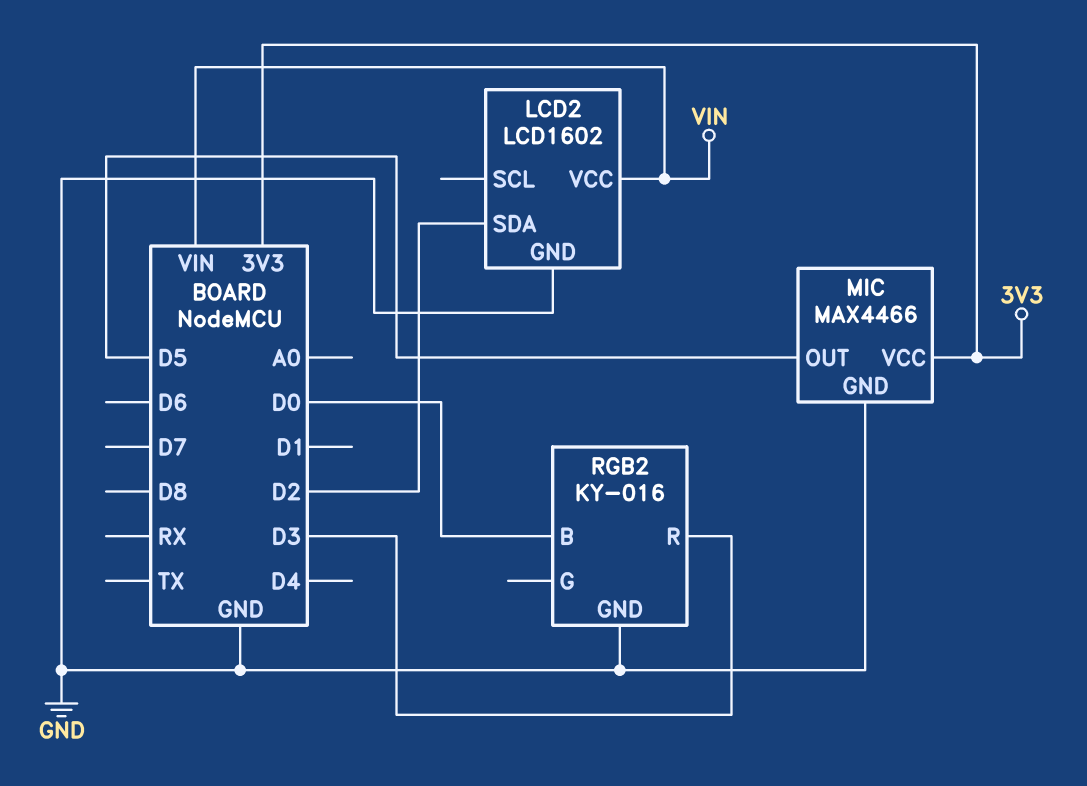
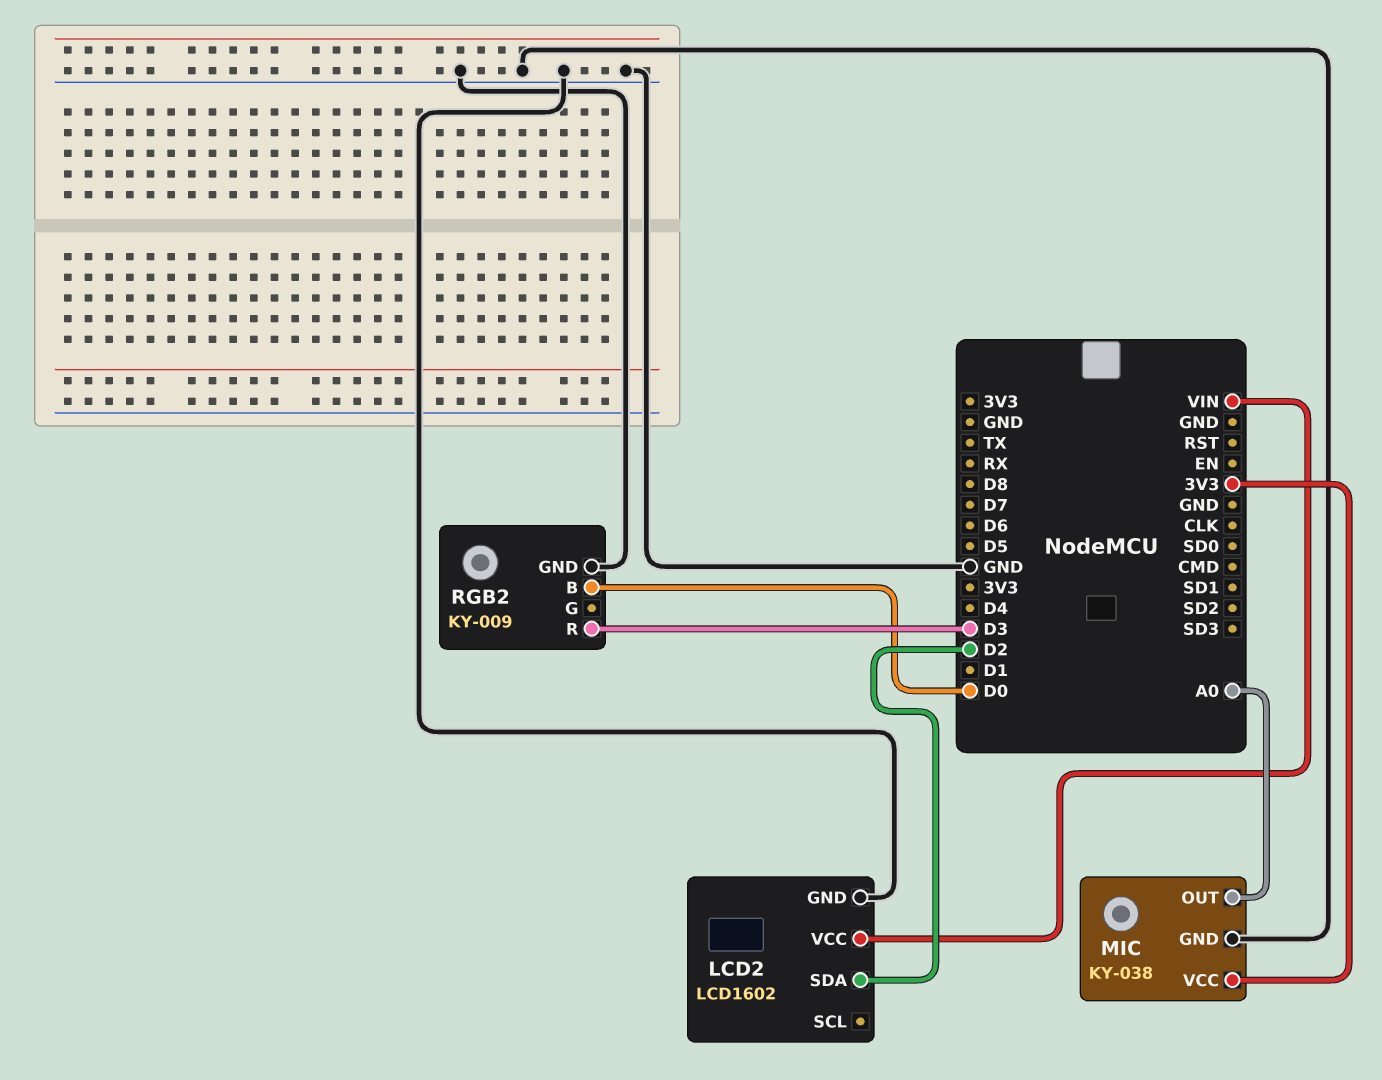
MIC: MAX4466 -> KY-038
MIC pin OUT: D5 -> A0
RGB2: KY-016 -> KY-009

